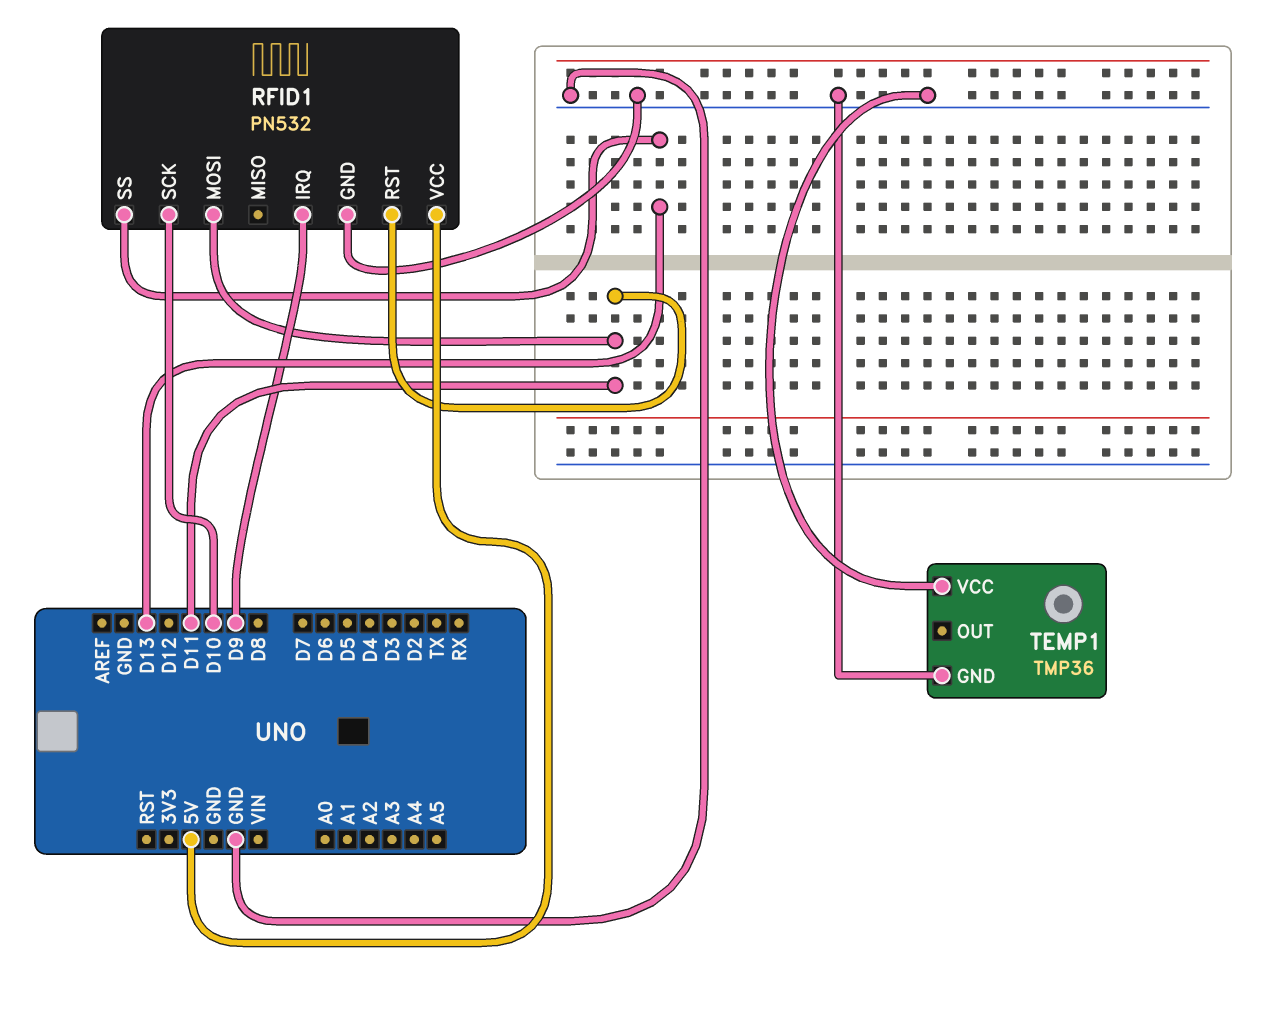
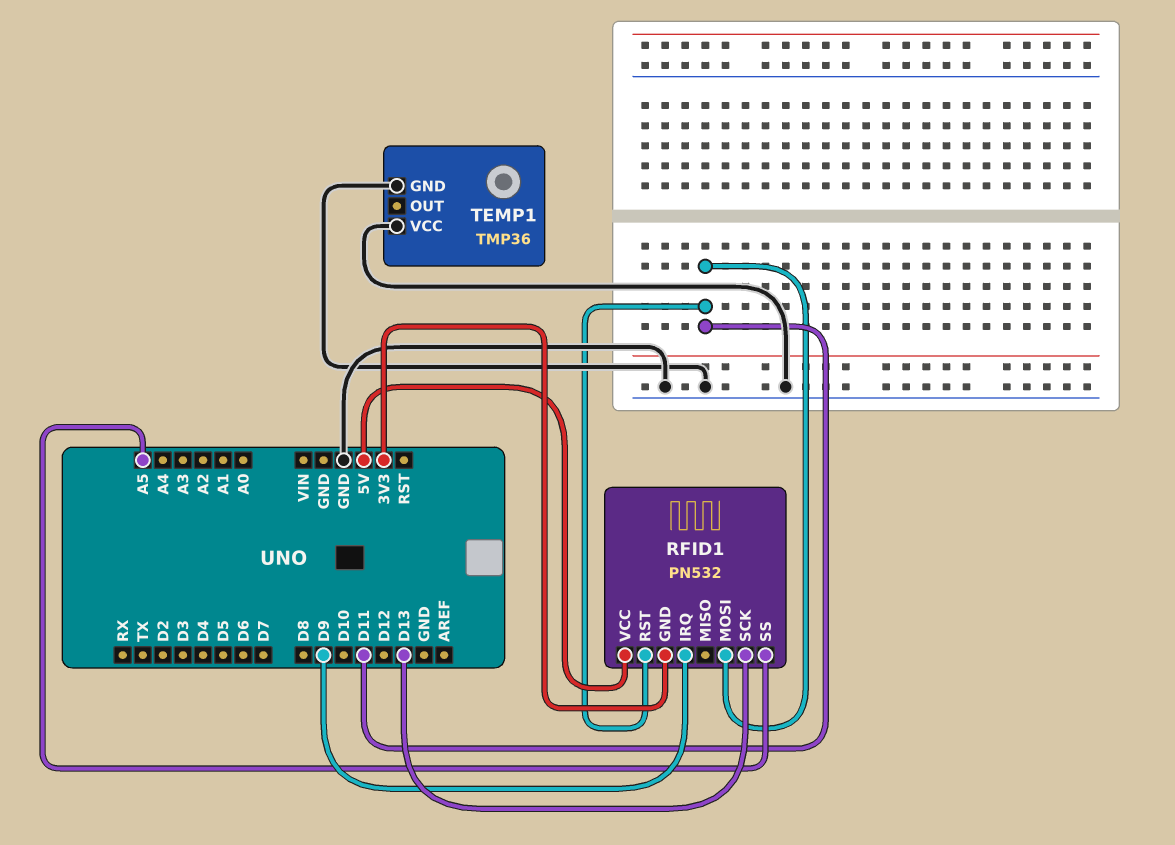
RFID1 pin GND: GND -> 3V3
RFID1 pin SCK: D10 -> D13
RFID1 pin SS: D13 -> A5

